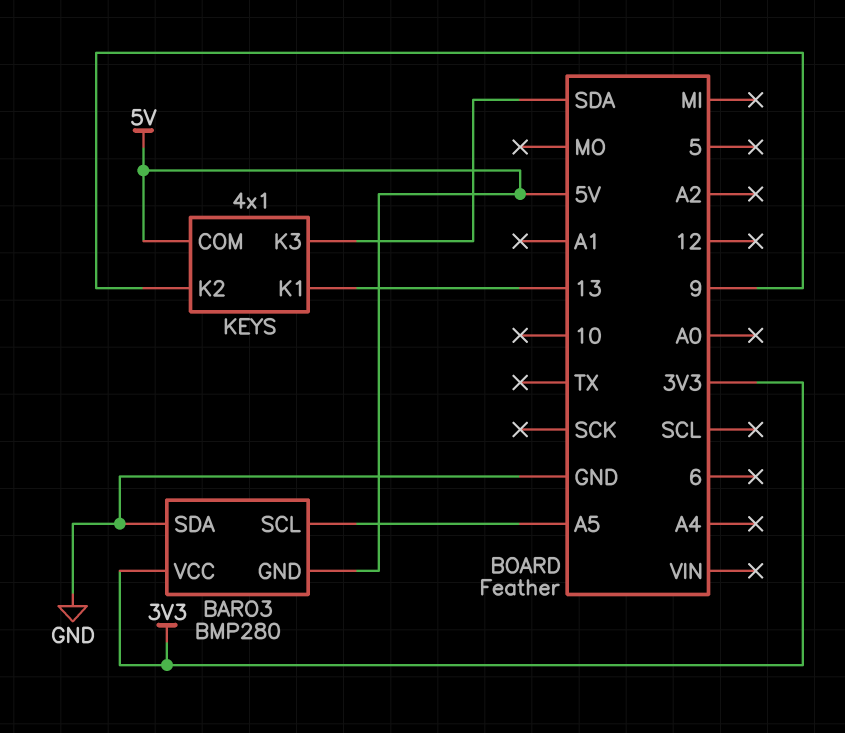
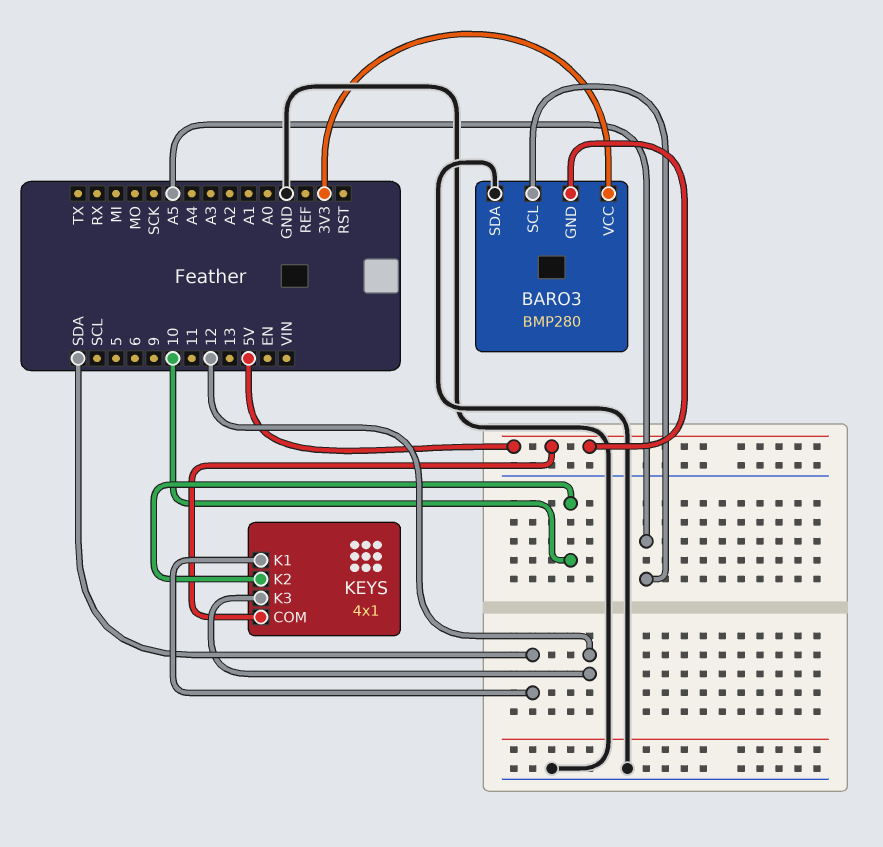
KEYS pin K1: 13 -> SDA
KEYS pin K2: 9 -> 10
KEYS pin K3: SDA -> 12

